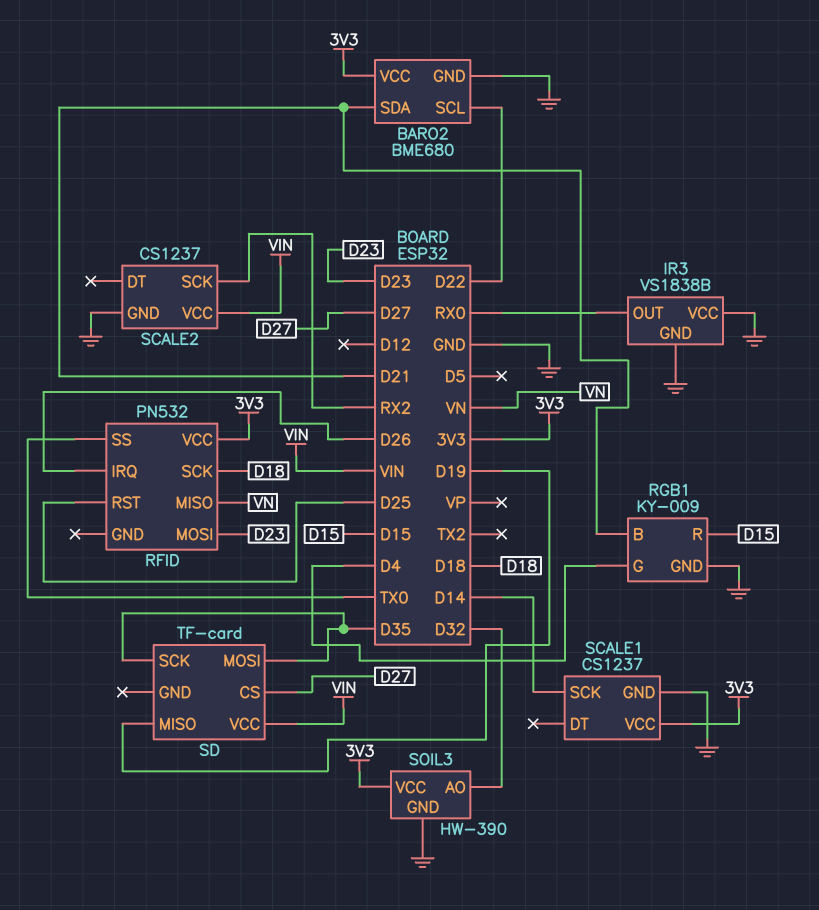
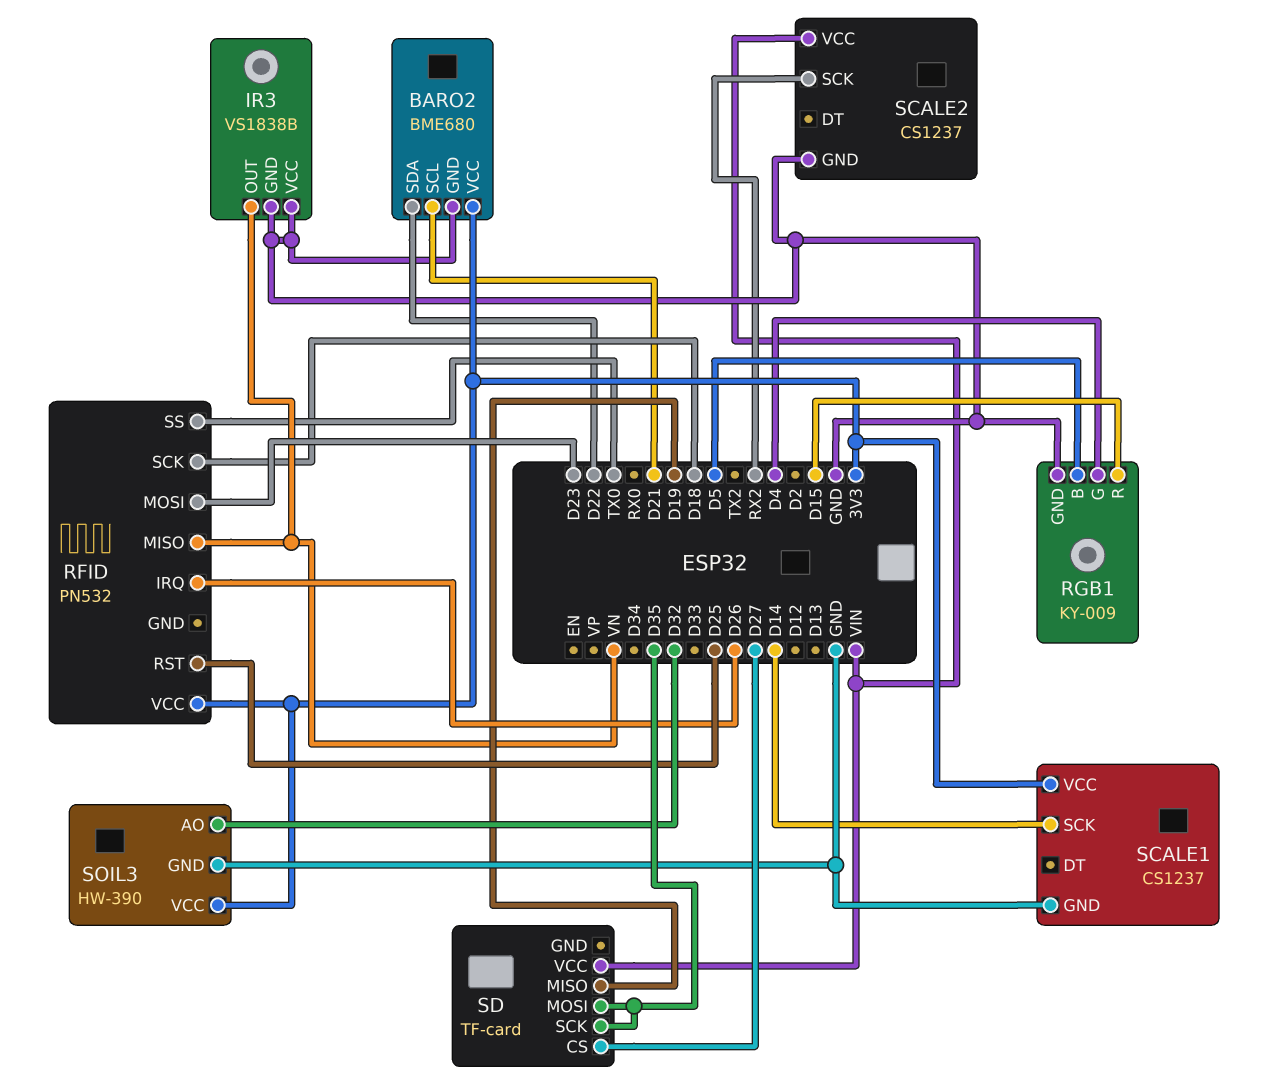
BARO2 pin SCL: D22 -> D21
BARO2 pin SDA: D21 -> D22
IR3 pin OUT: RX0 -> VN
RGB1 pin B: D21 -> D5

